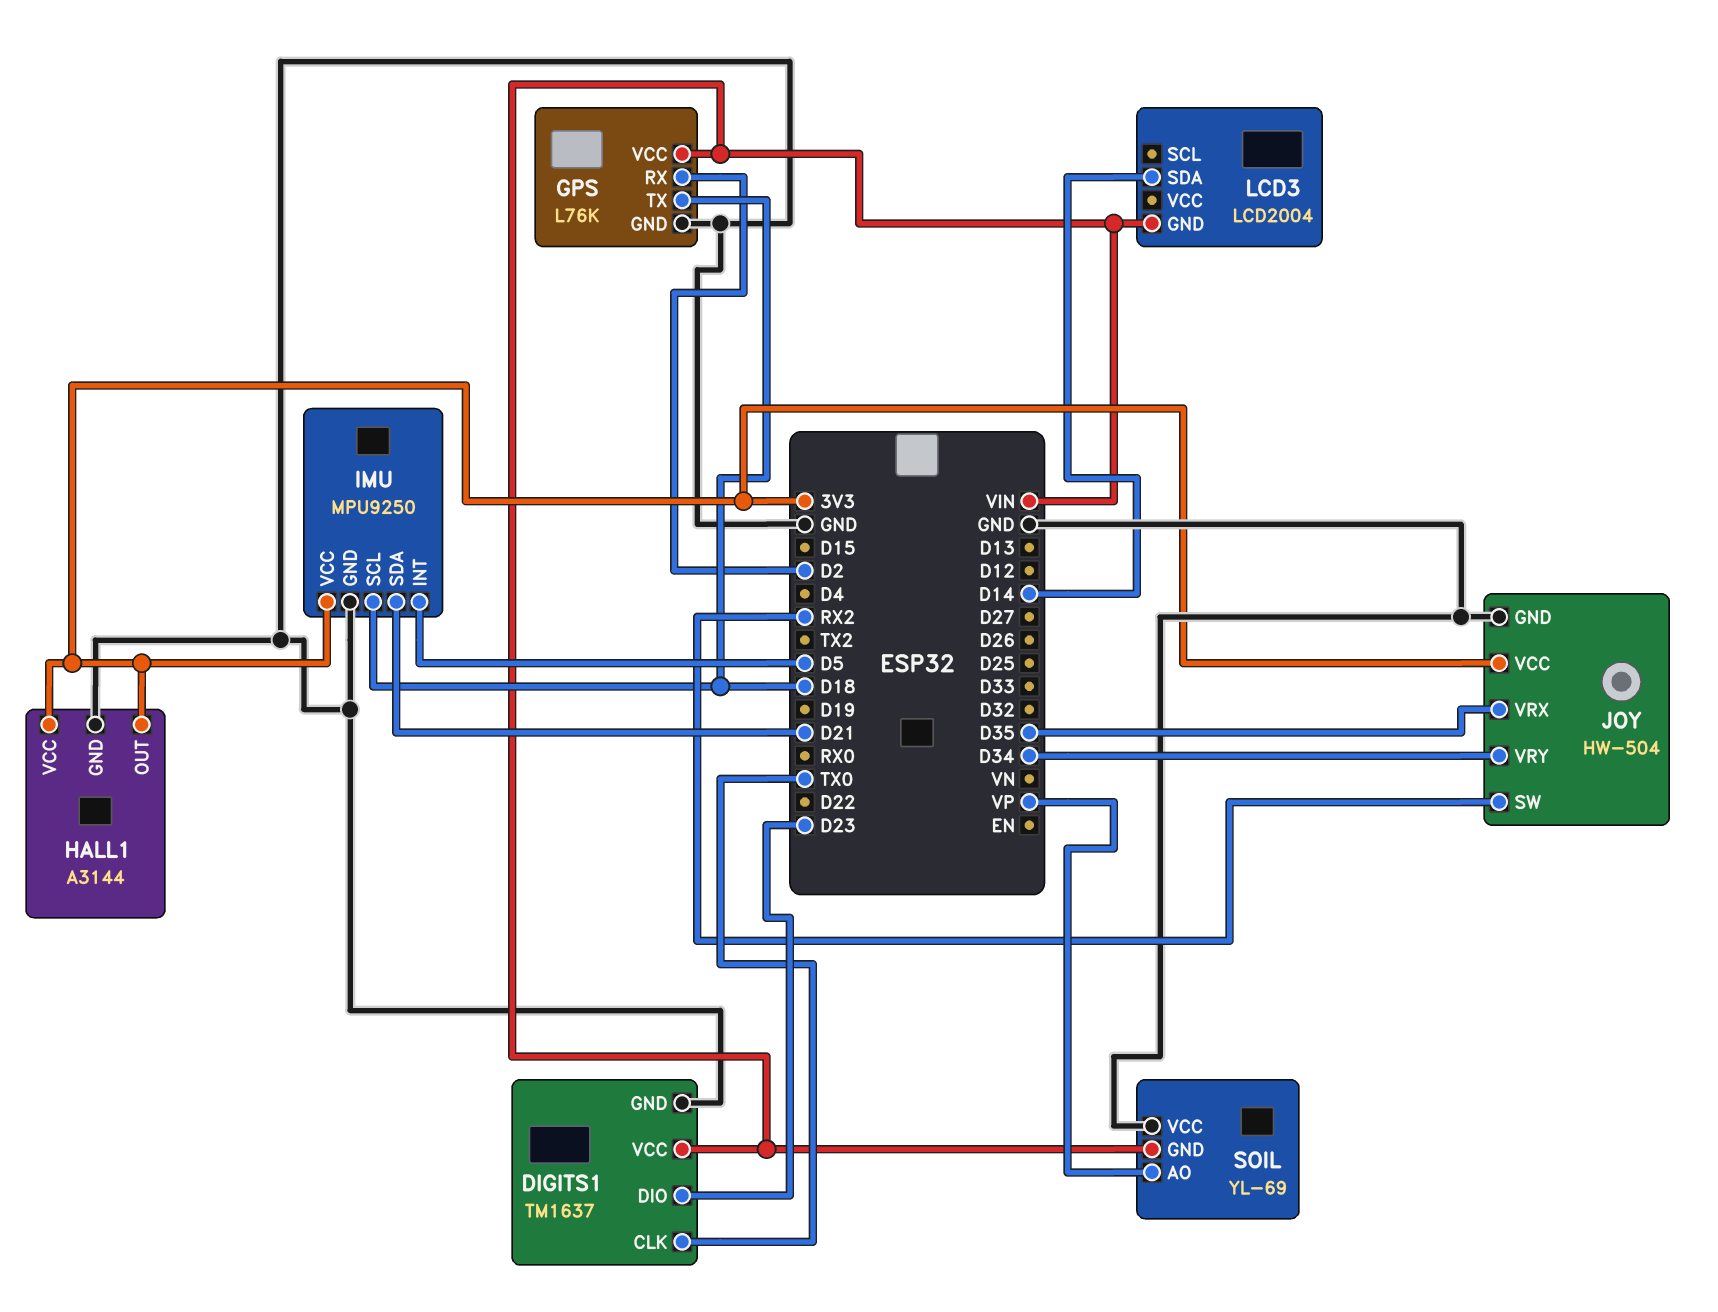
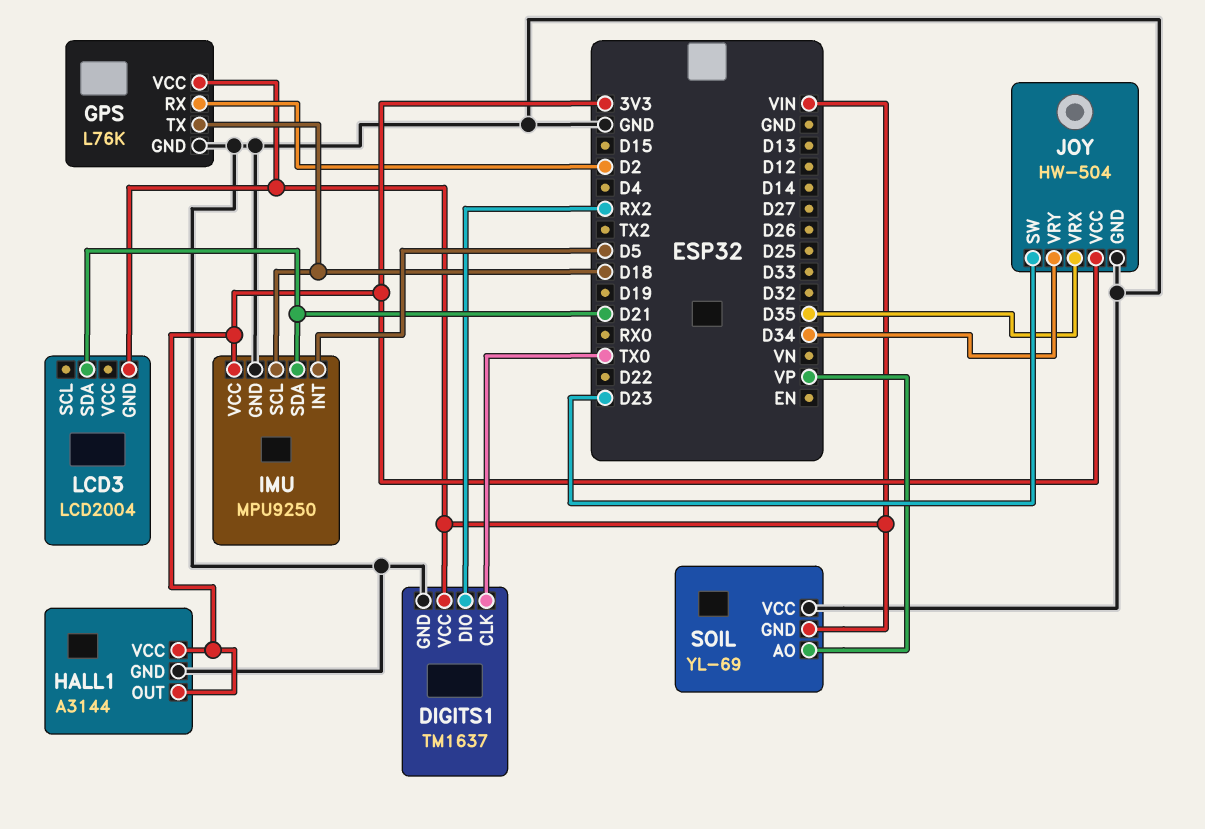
DIGITS1 pin DIO: D23 -> RX2
JOY pin SW: RX2 -> D23
LCD3 pin SDA: D14 -> D21

